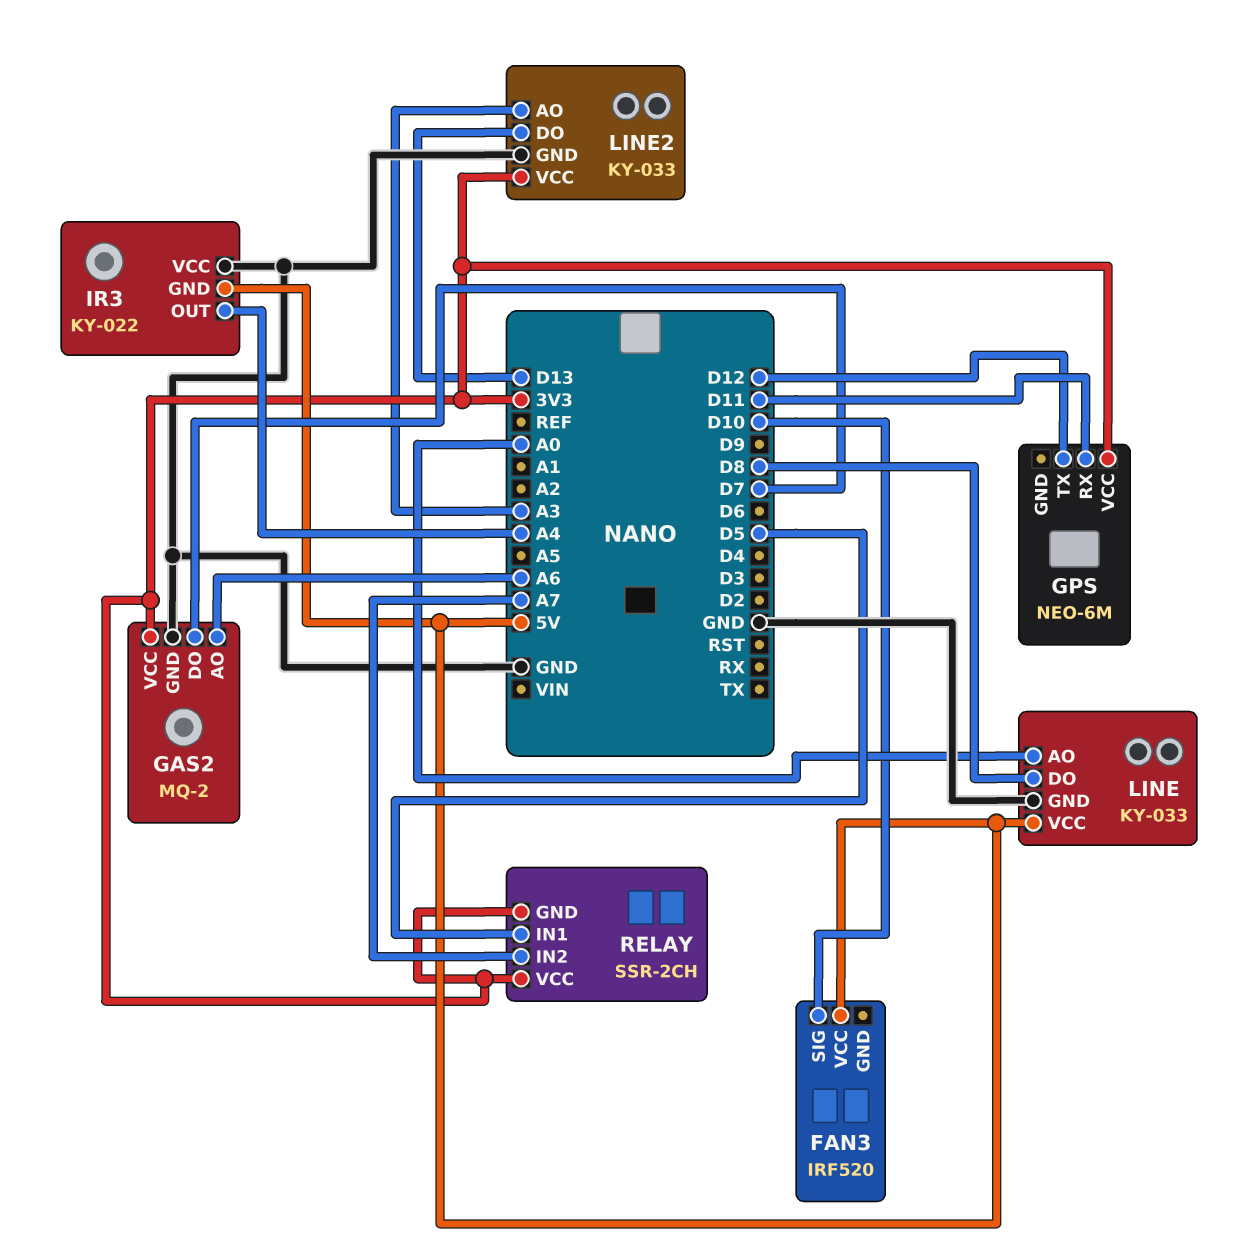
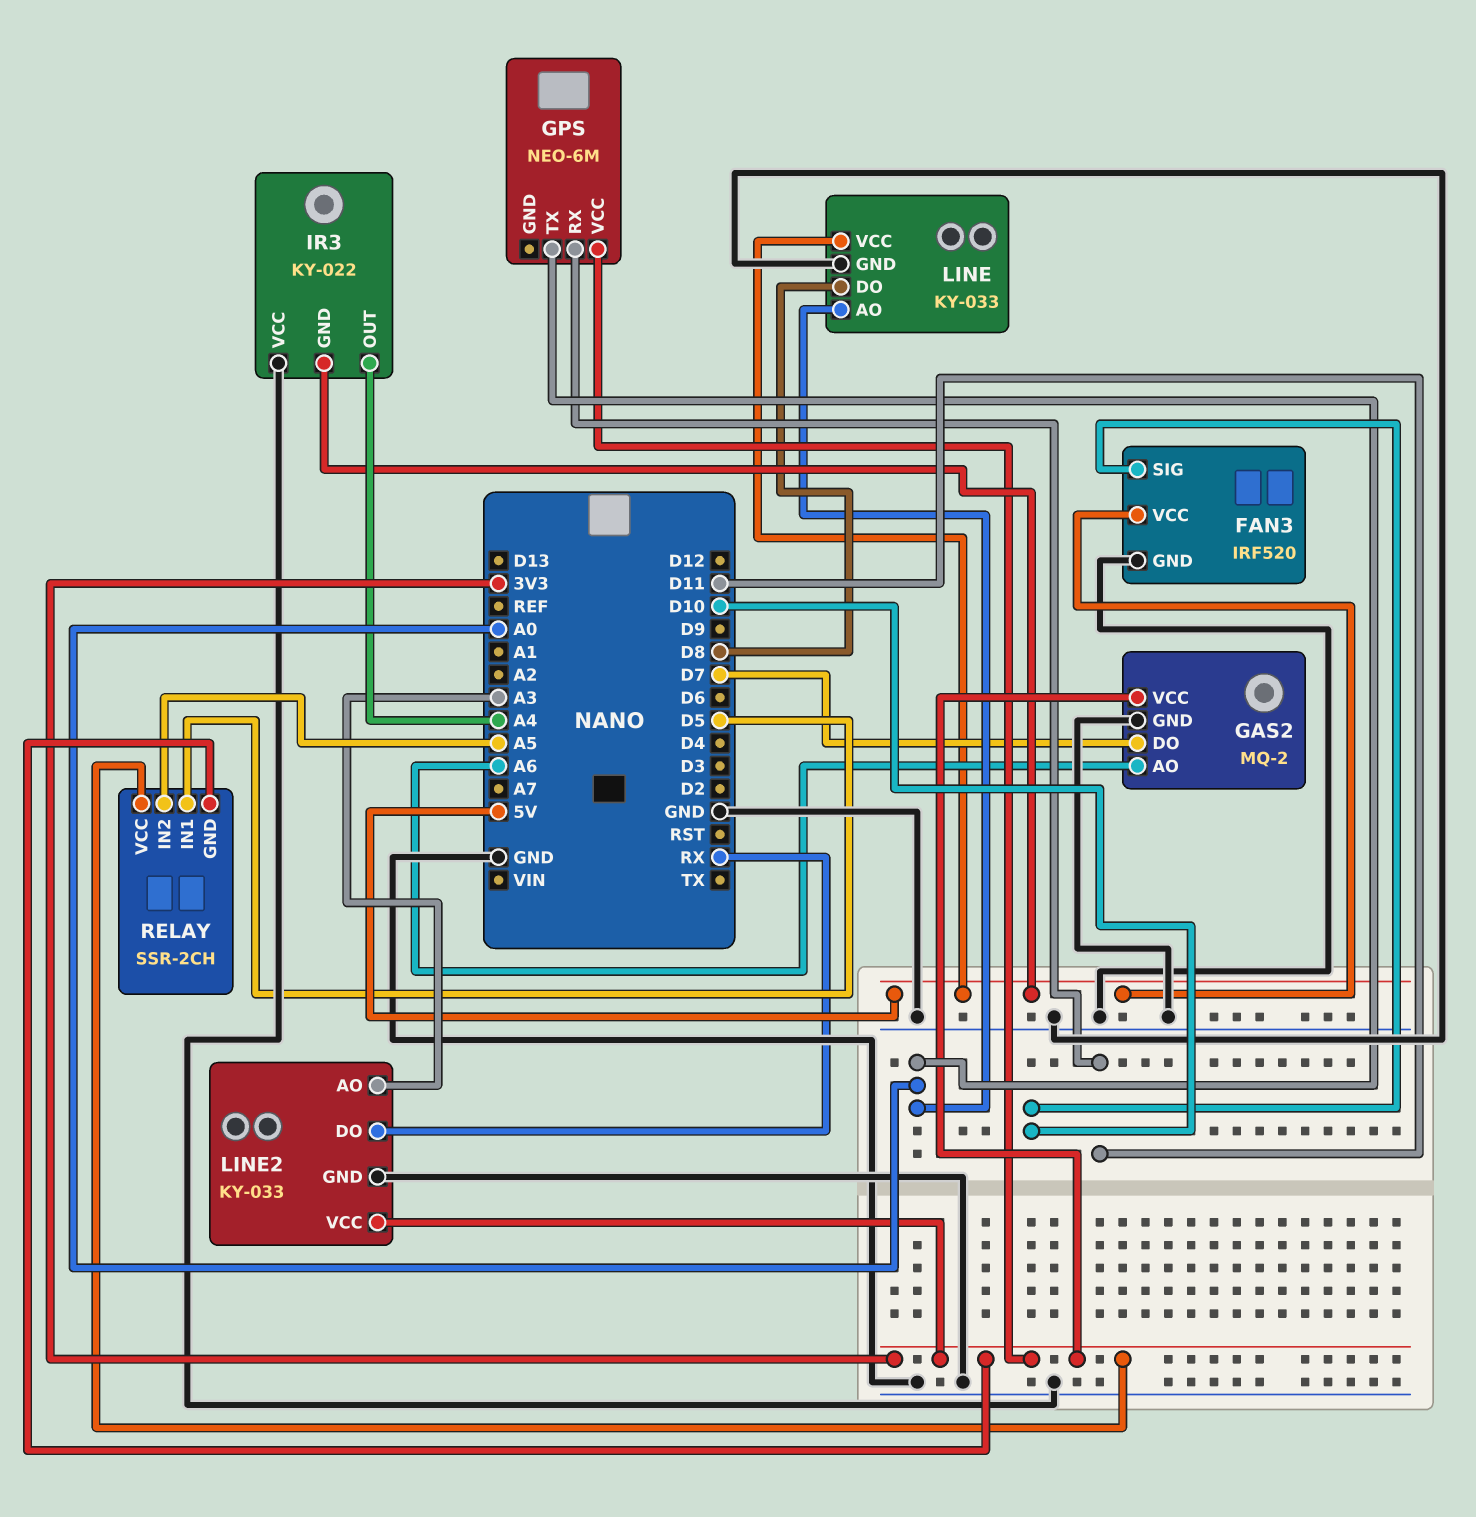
FAN3 pin GND: none -> GND
GPS pin TX: D12 -> A0
LINE2 pin DO: D13 -> RX
RELAY pin IN2: A7 -> A5

